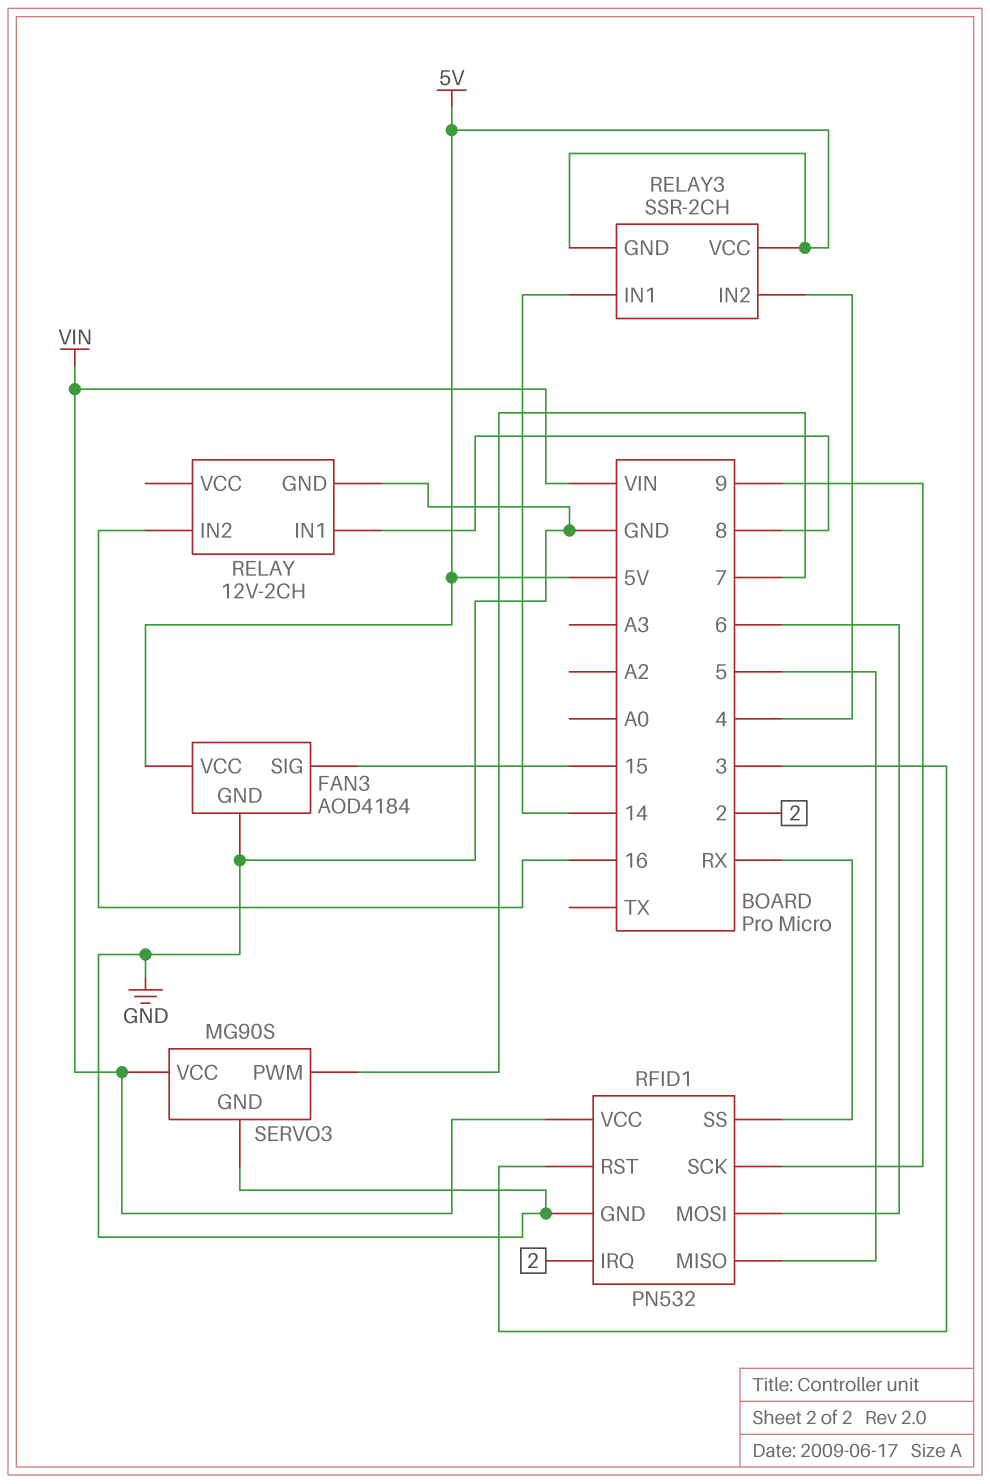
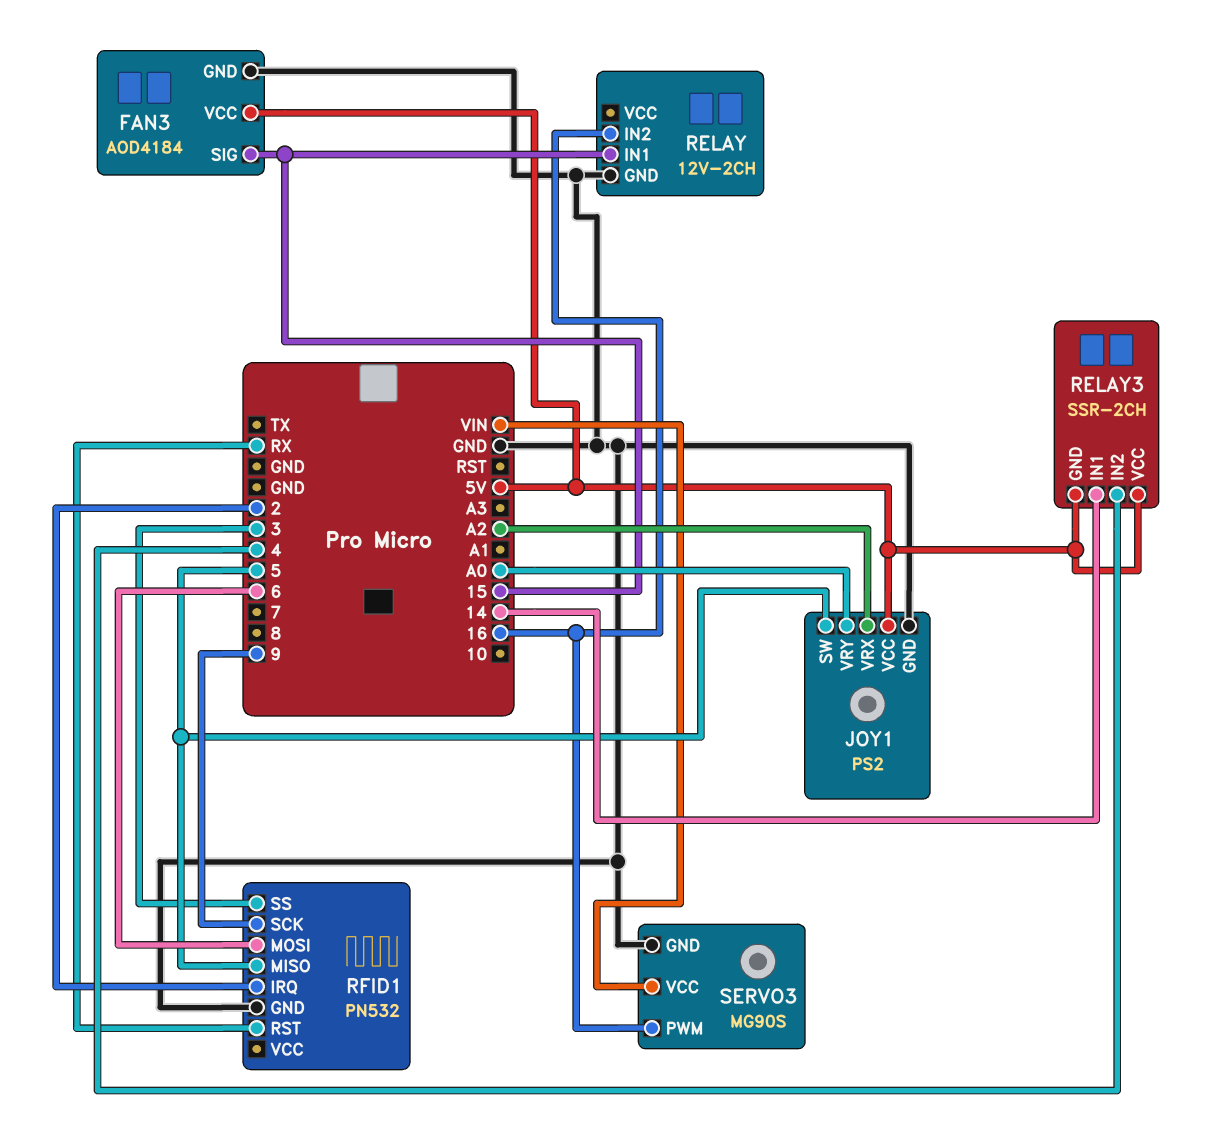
JOY1: none -> PS2
JOY1 pin GND: none -> GND
JOY1 pin SW: none -> 5
JOY1 pin VCC: none -> 5V
JOY1 pin VRX: none -> A2
JOY1 pin VRY: none -> A0
RELAY pin IN1: 8 -> 15
RFID1 pin RST: 3 -> RX
RFID1 pin SS: RX -> 3
RFID1 pin VCC: VIN -> none
SERVO3 pin PWM: 7 -> 16

